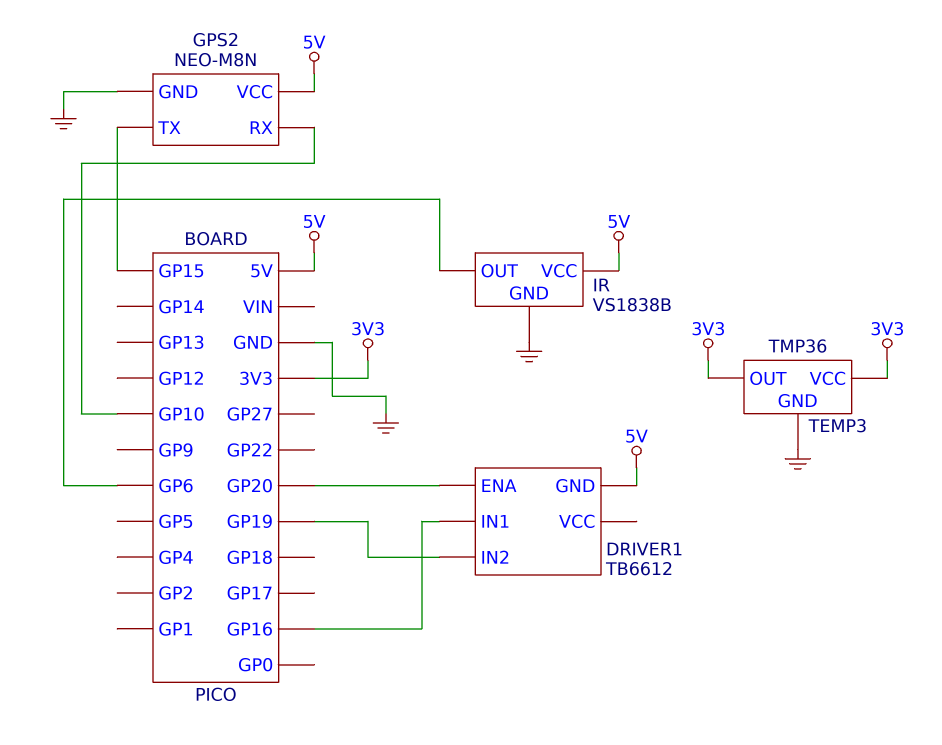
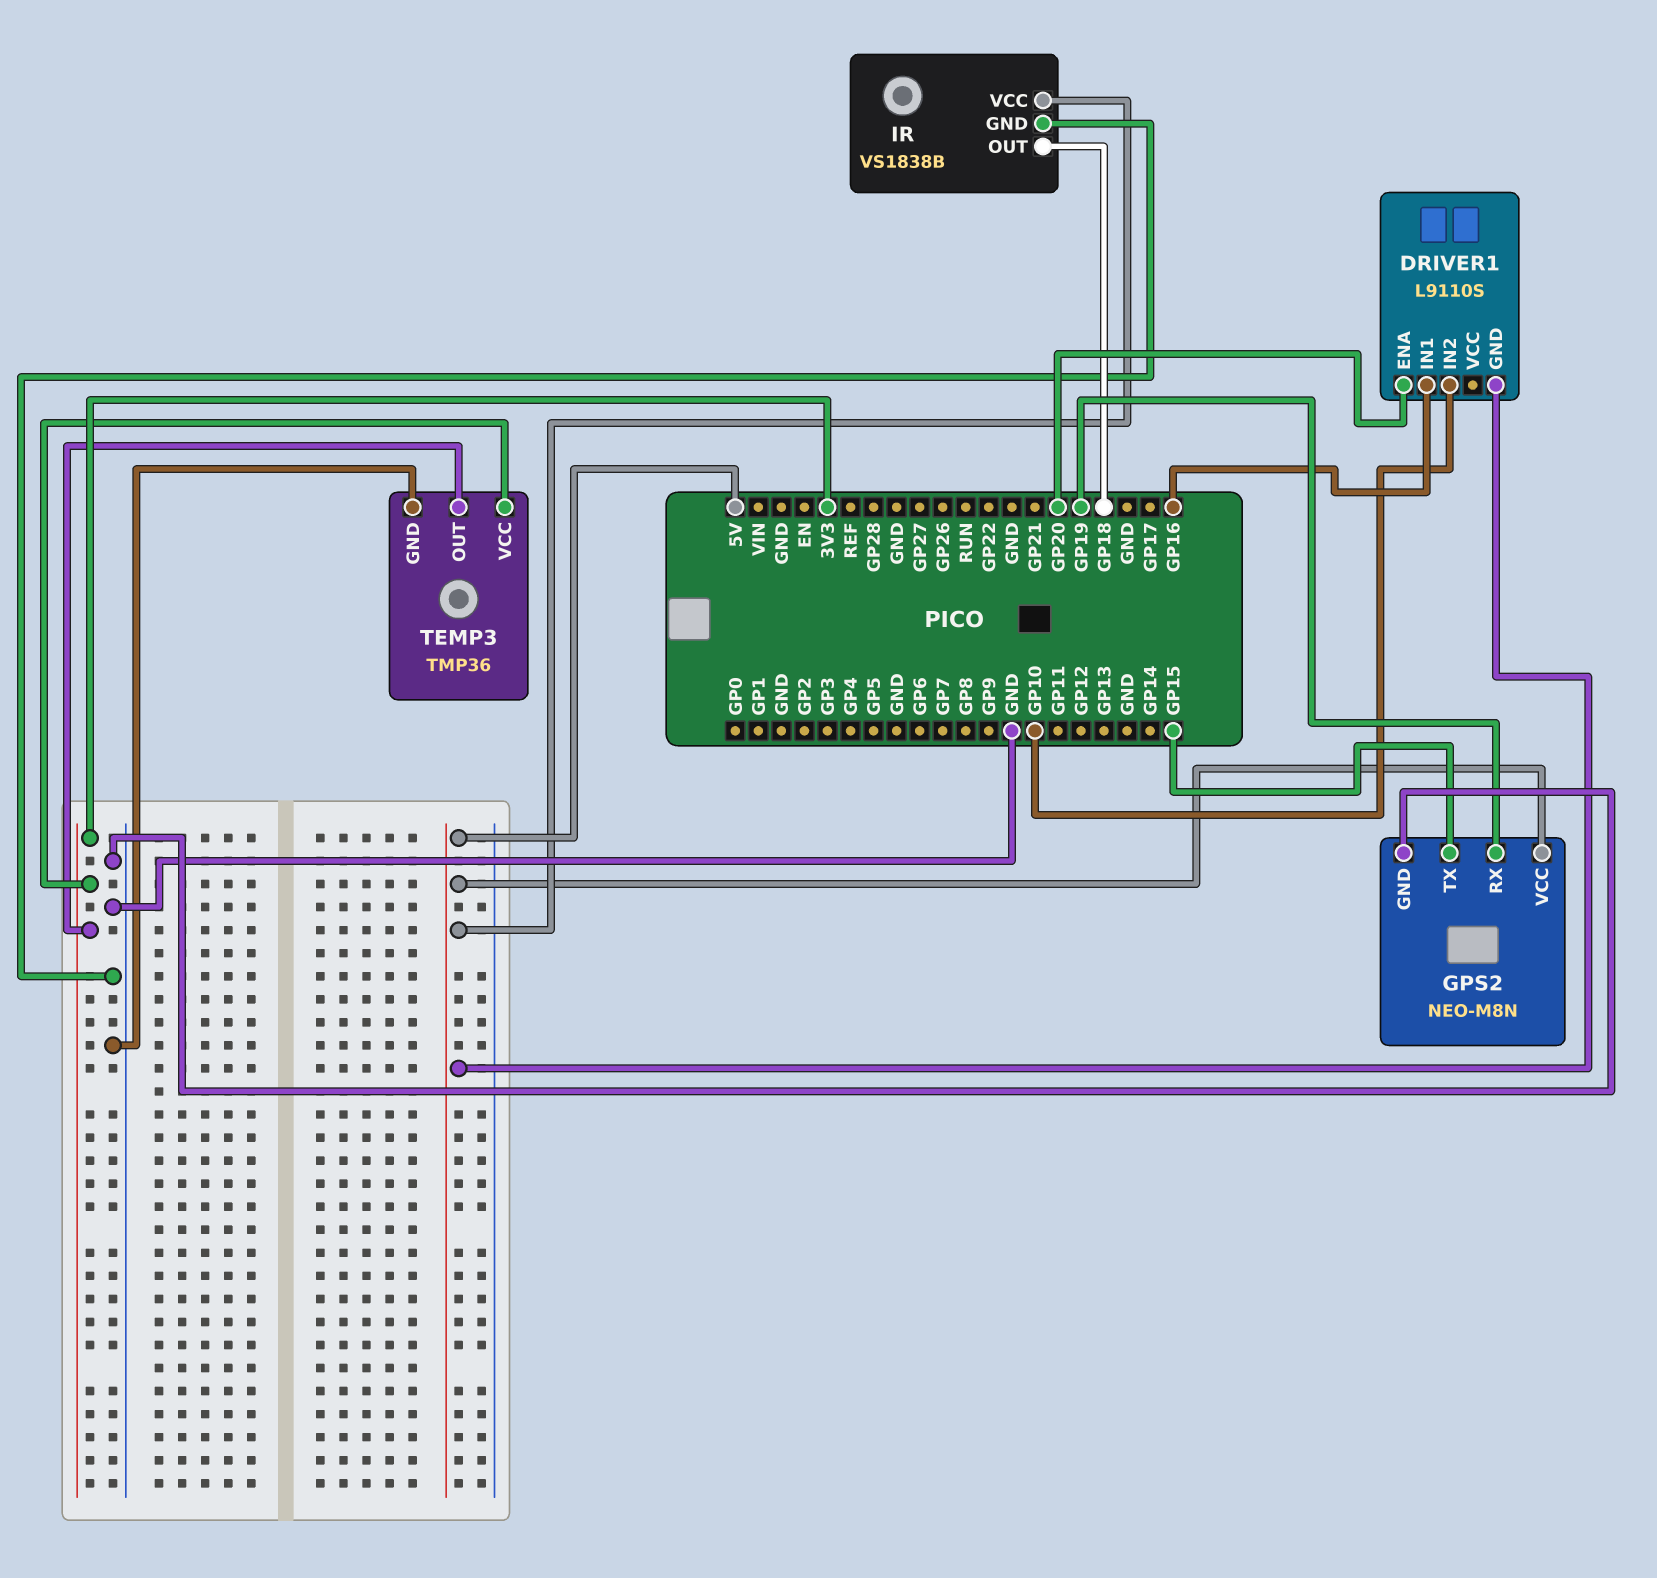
DRIVER1: TB6612 -> L9110S
DRIVER1 pin IN2: GP19 -> GP10
GPS2 pin RX: GP10 -> GP19
IR pin OUT: GP6 -> GP18

